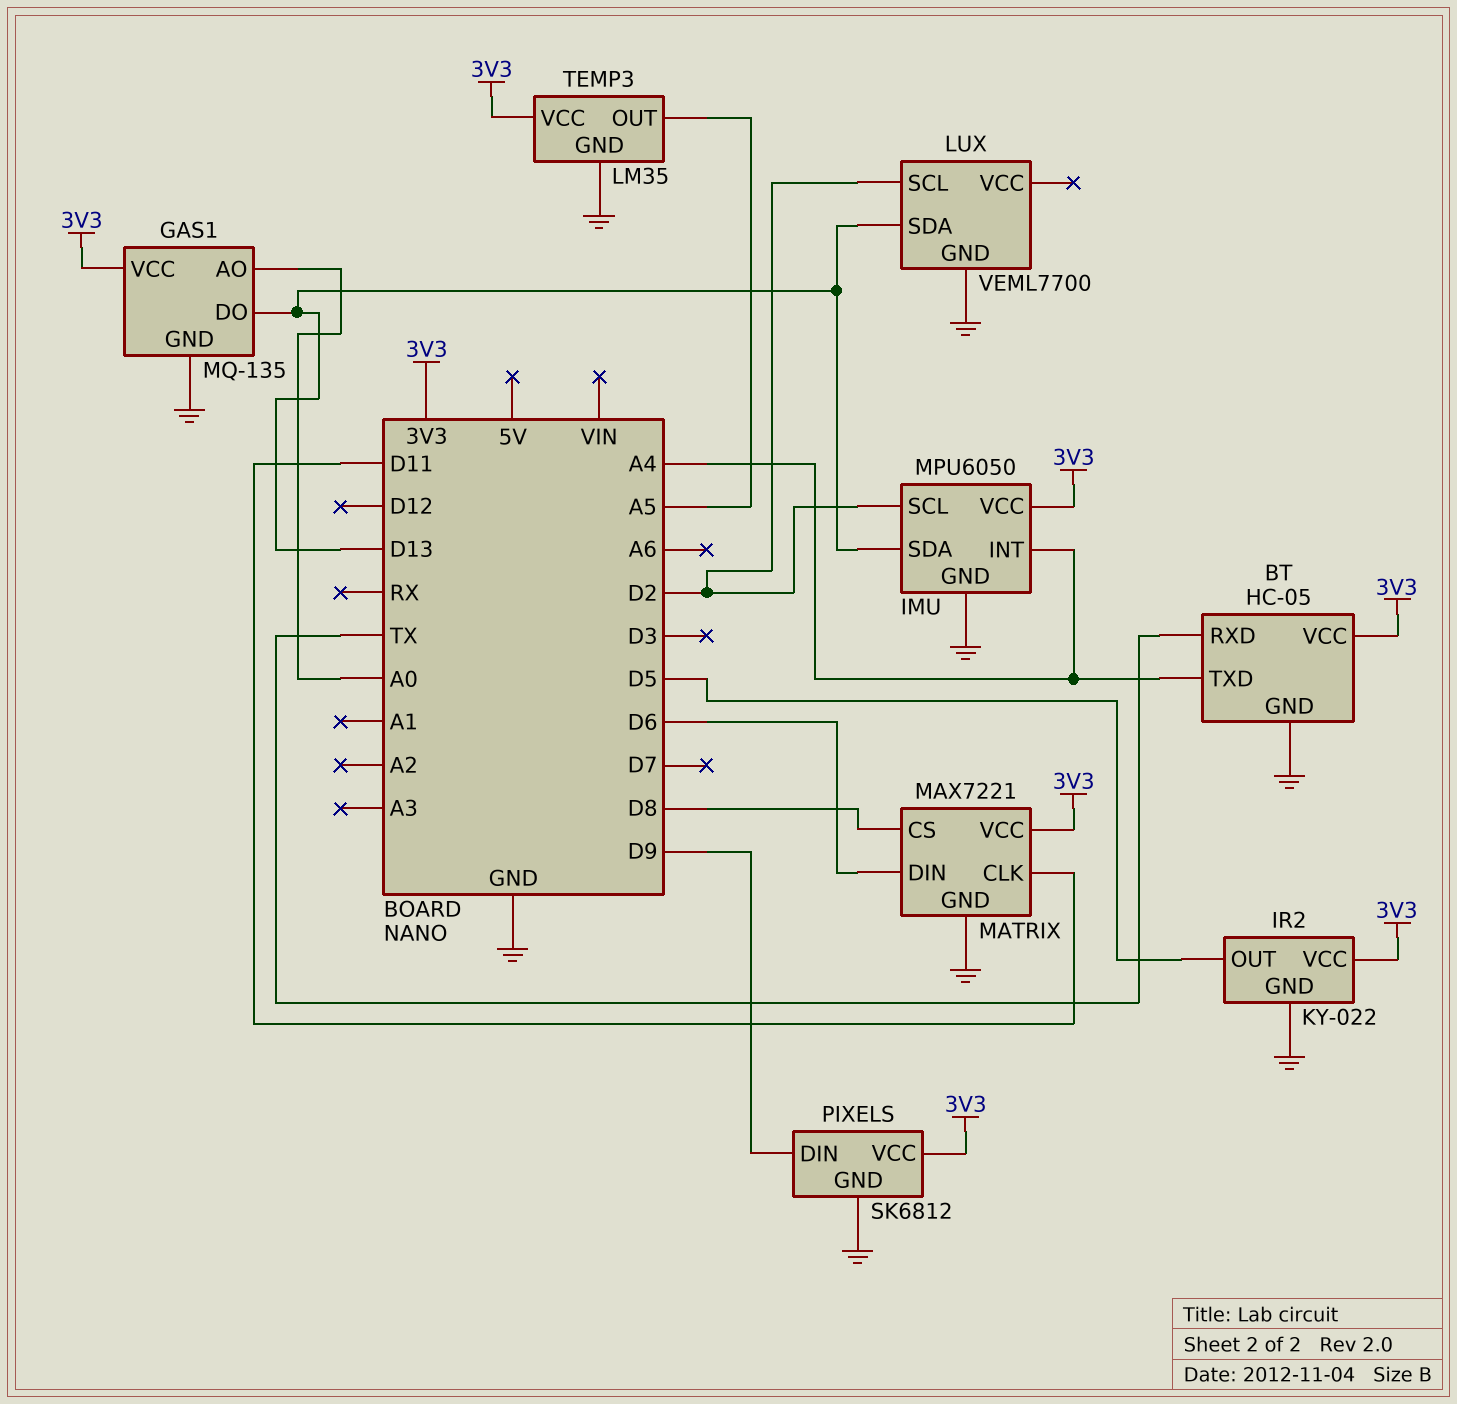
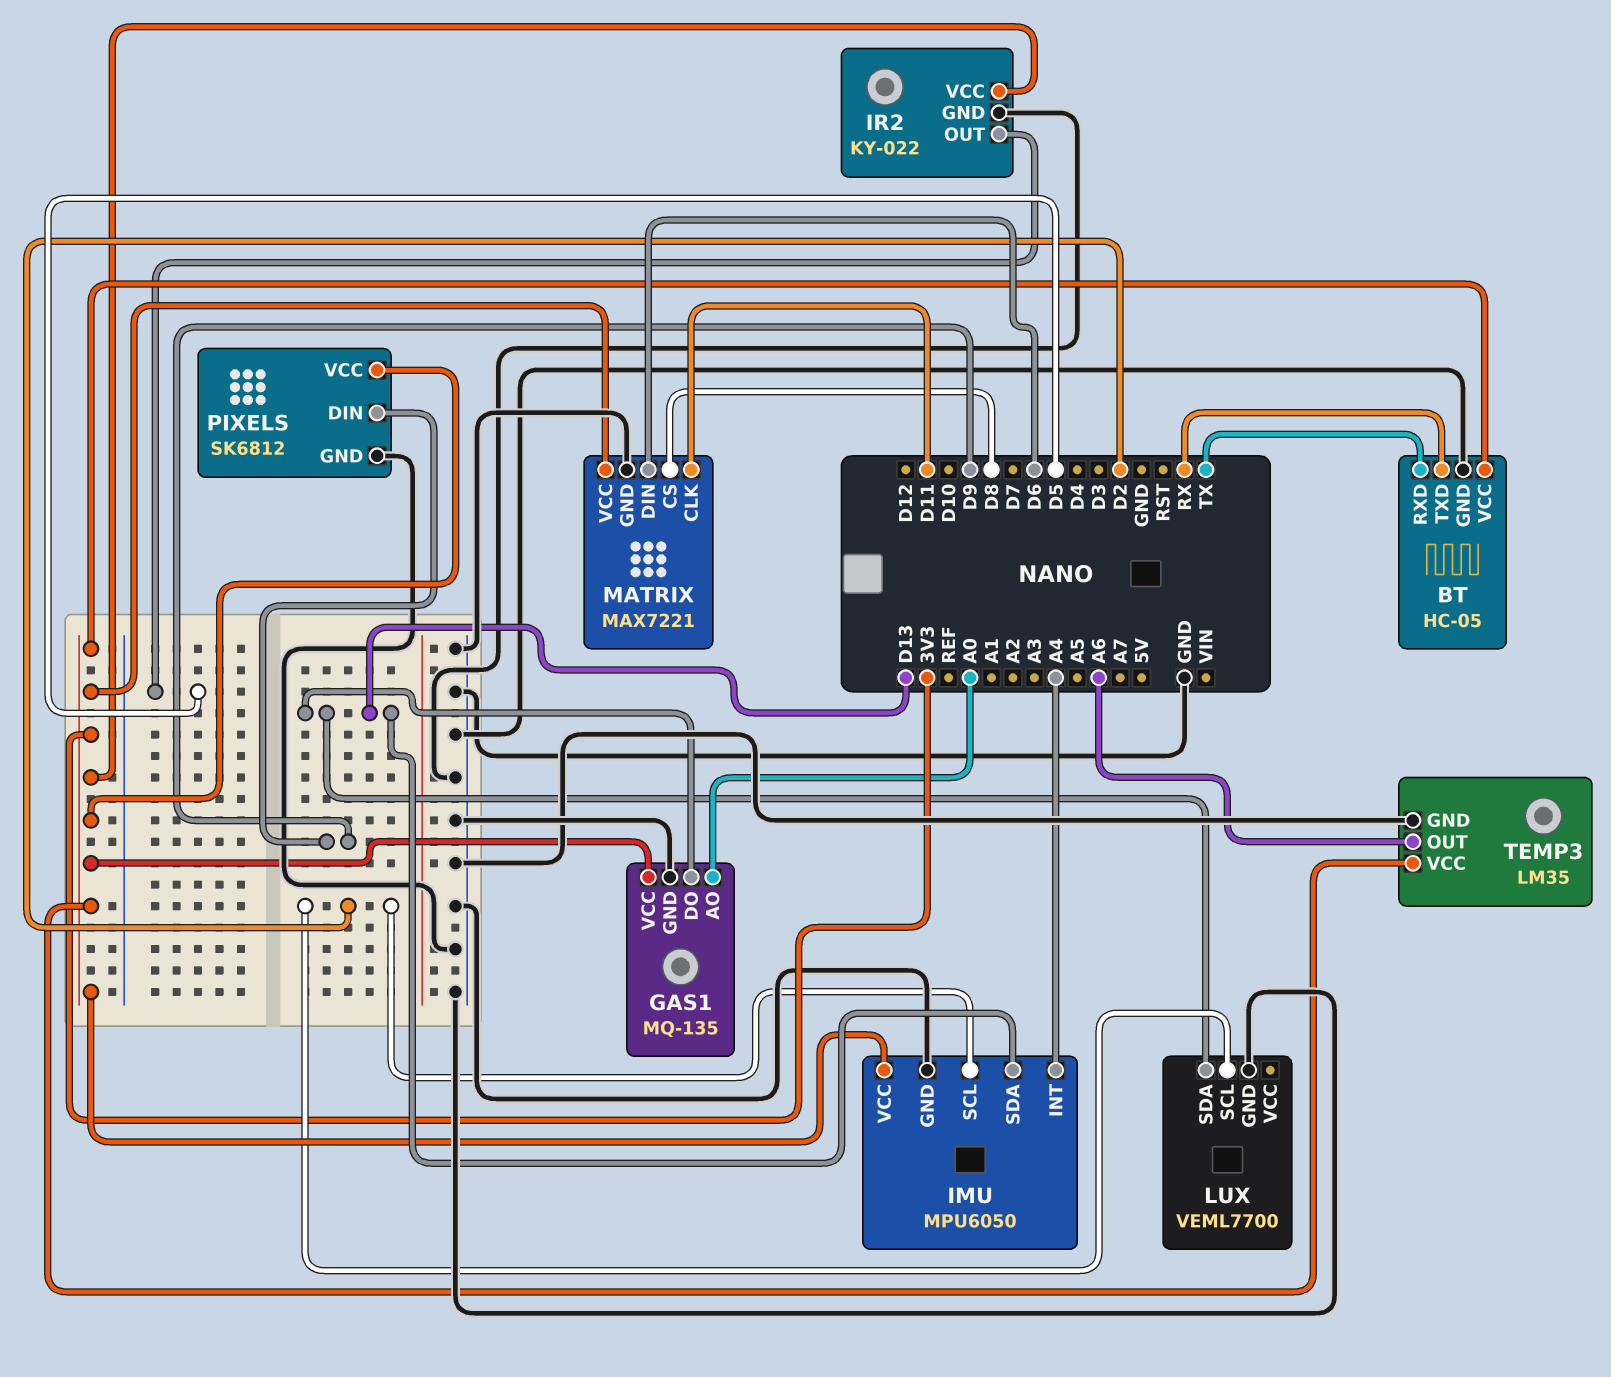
BT pin TXD: A4 -> RX
TEMP3 pin OUT: A5 -> A6

